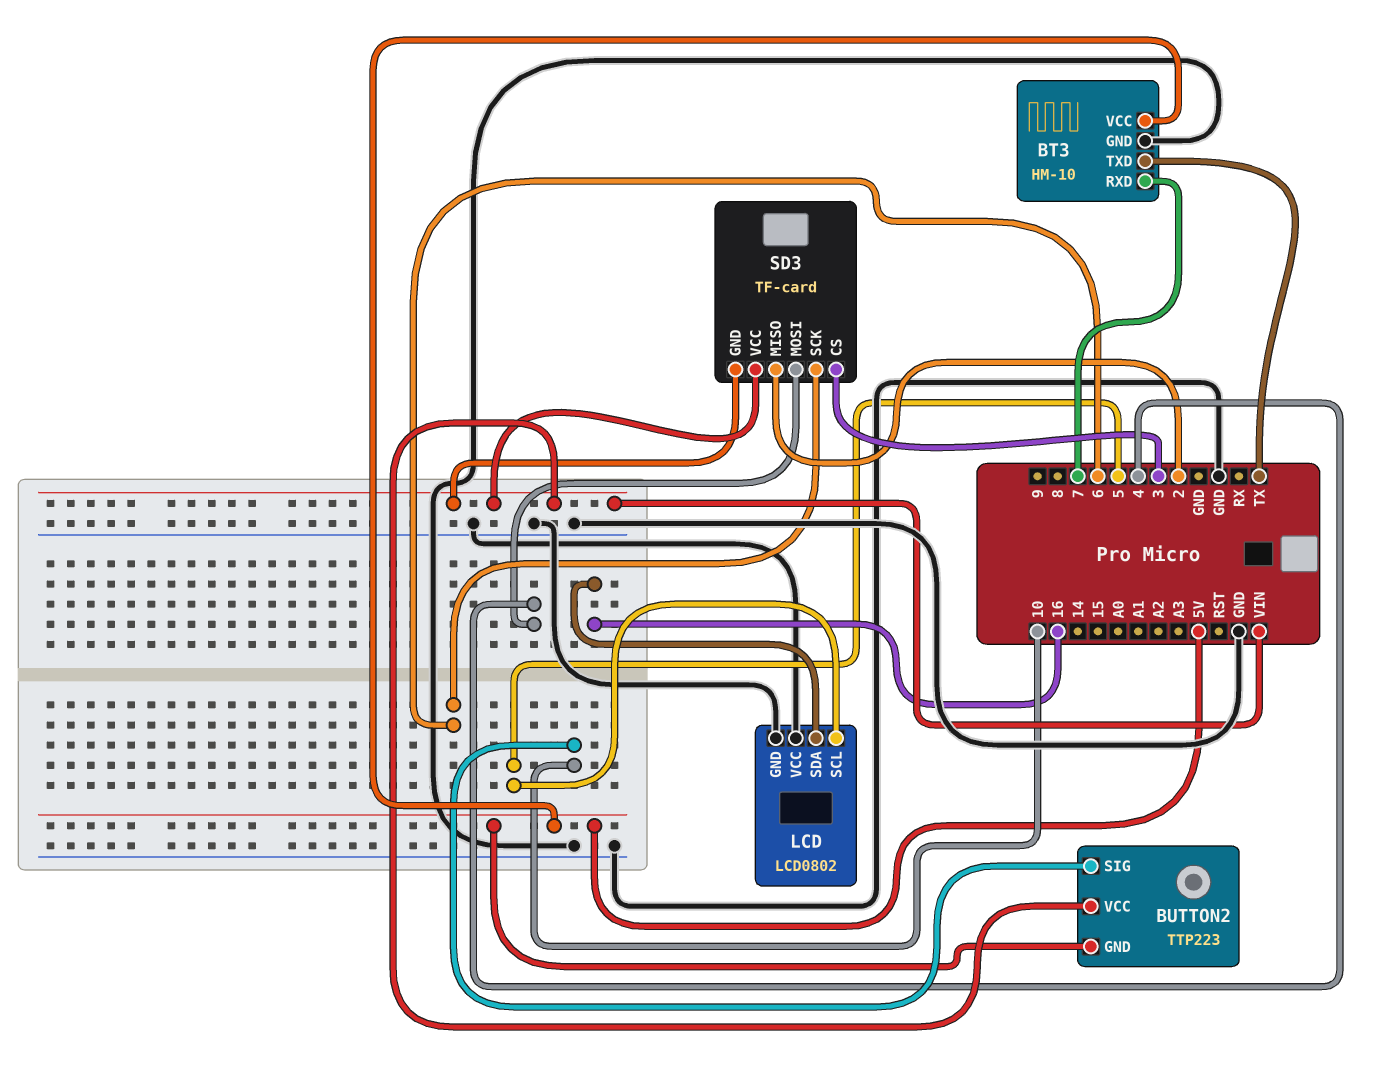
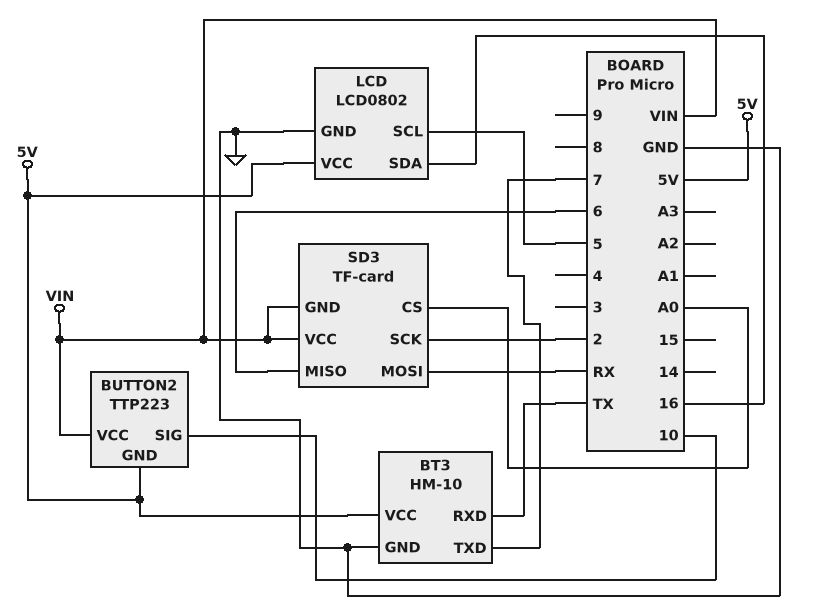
BT3 pin RXD: 7 -> TX
BT3 pin TXD: TX -> 7
LCD pin VCC: GND -> 5V
SD3 pin CS: 3 -> A0
SD3 pin MISO: 2 -> 6
SD3 pin MOSI: 4 -> RX
SD3 pin SCK: 6 -> 2

